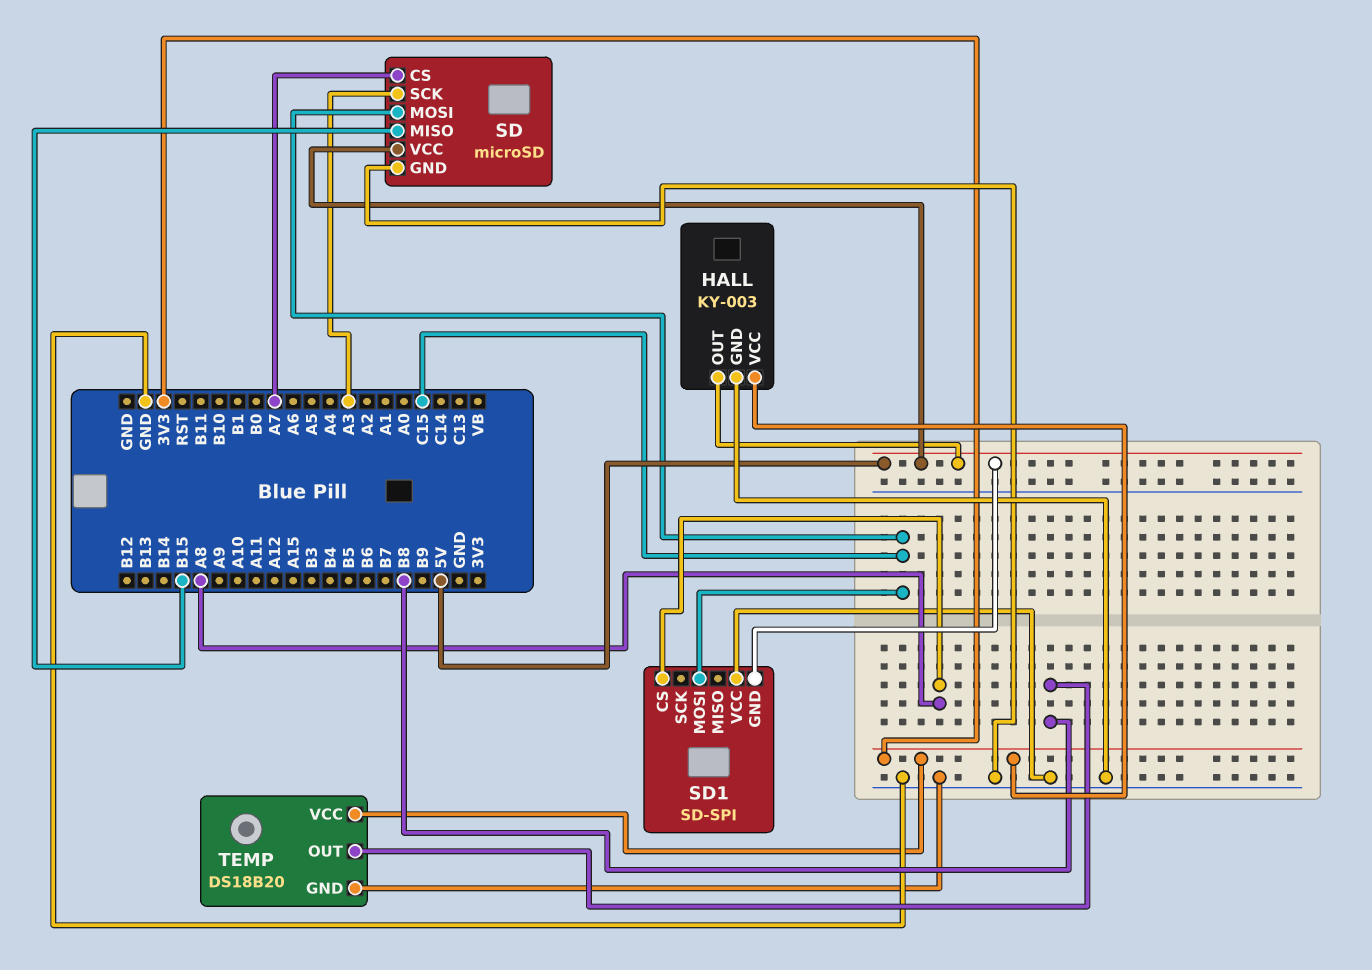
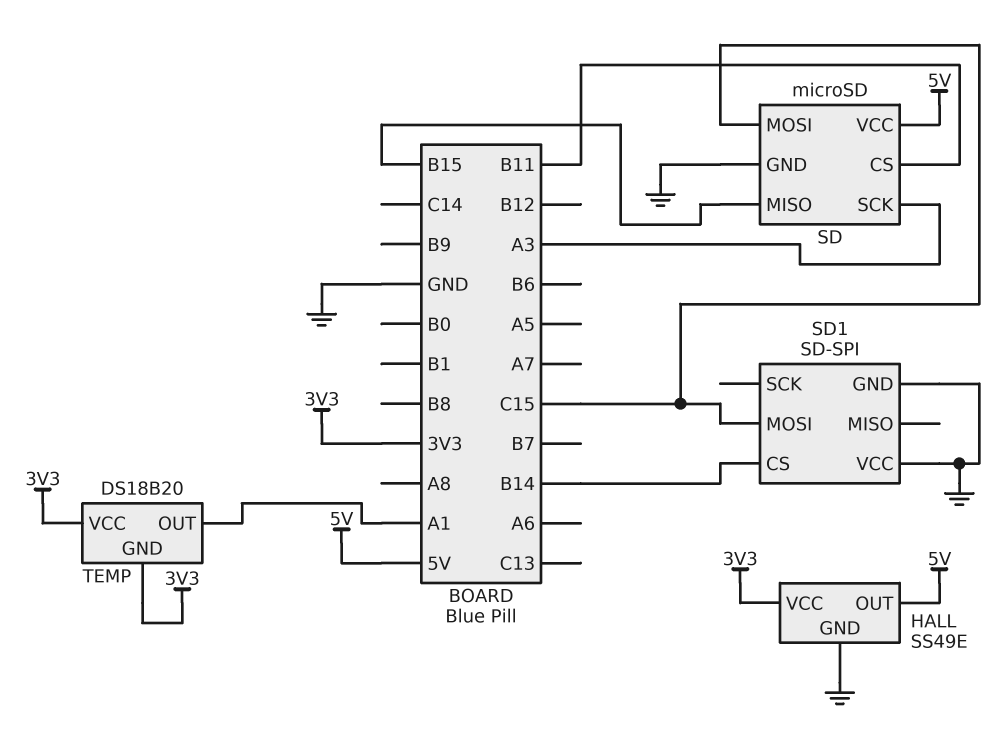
HALL: KY-003 -> SS49E
SD pin CS: A7 -> B11
SD1 pin CS: A8 -> B14
SD1 pin GND: 5V -> GND
TEMP pin GND: GND -> 3V3
TEMP pin OUT: B8 -> A1

